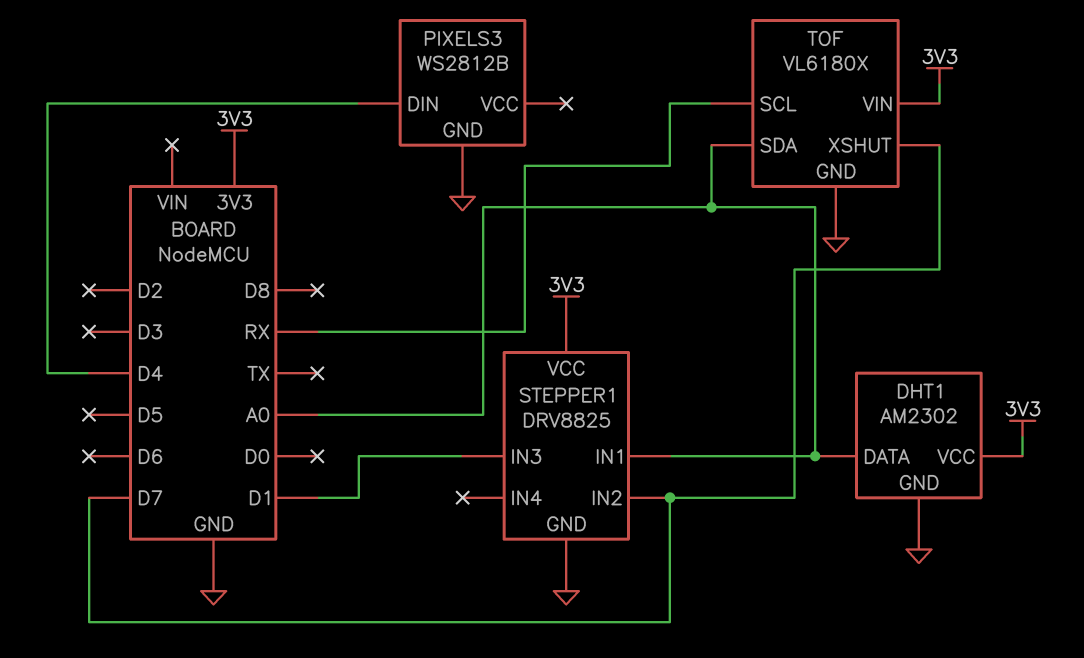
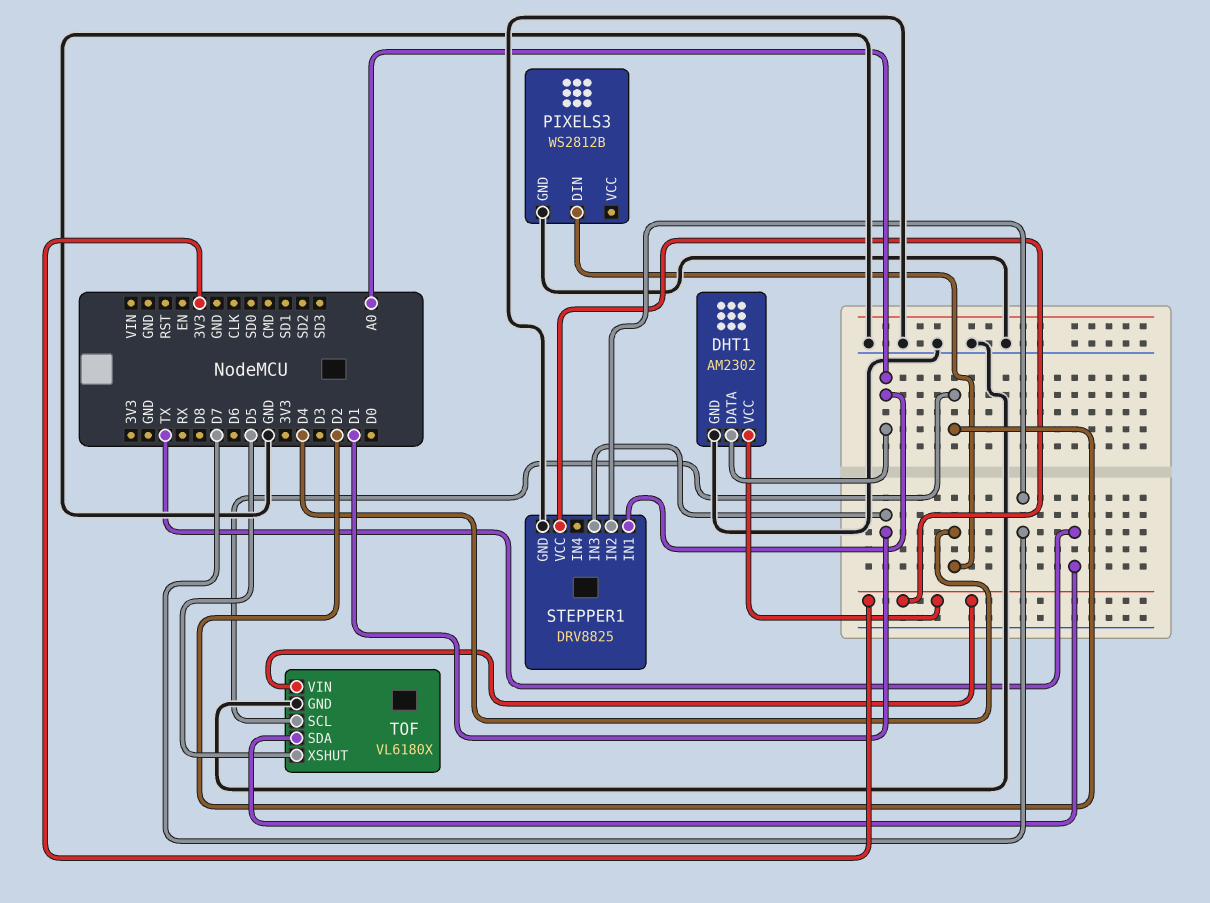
TOF pin SCL: RX -> D2
TOF pin SDA: A0 -> TX
TOF pin XSHUT: D7 -> D5

